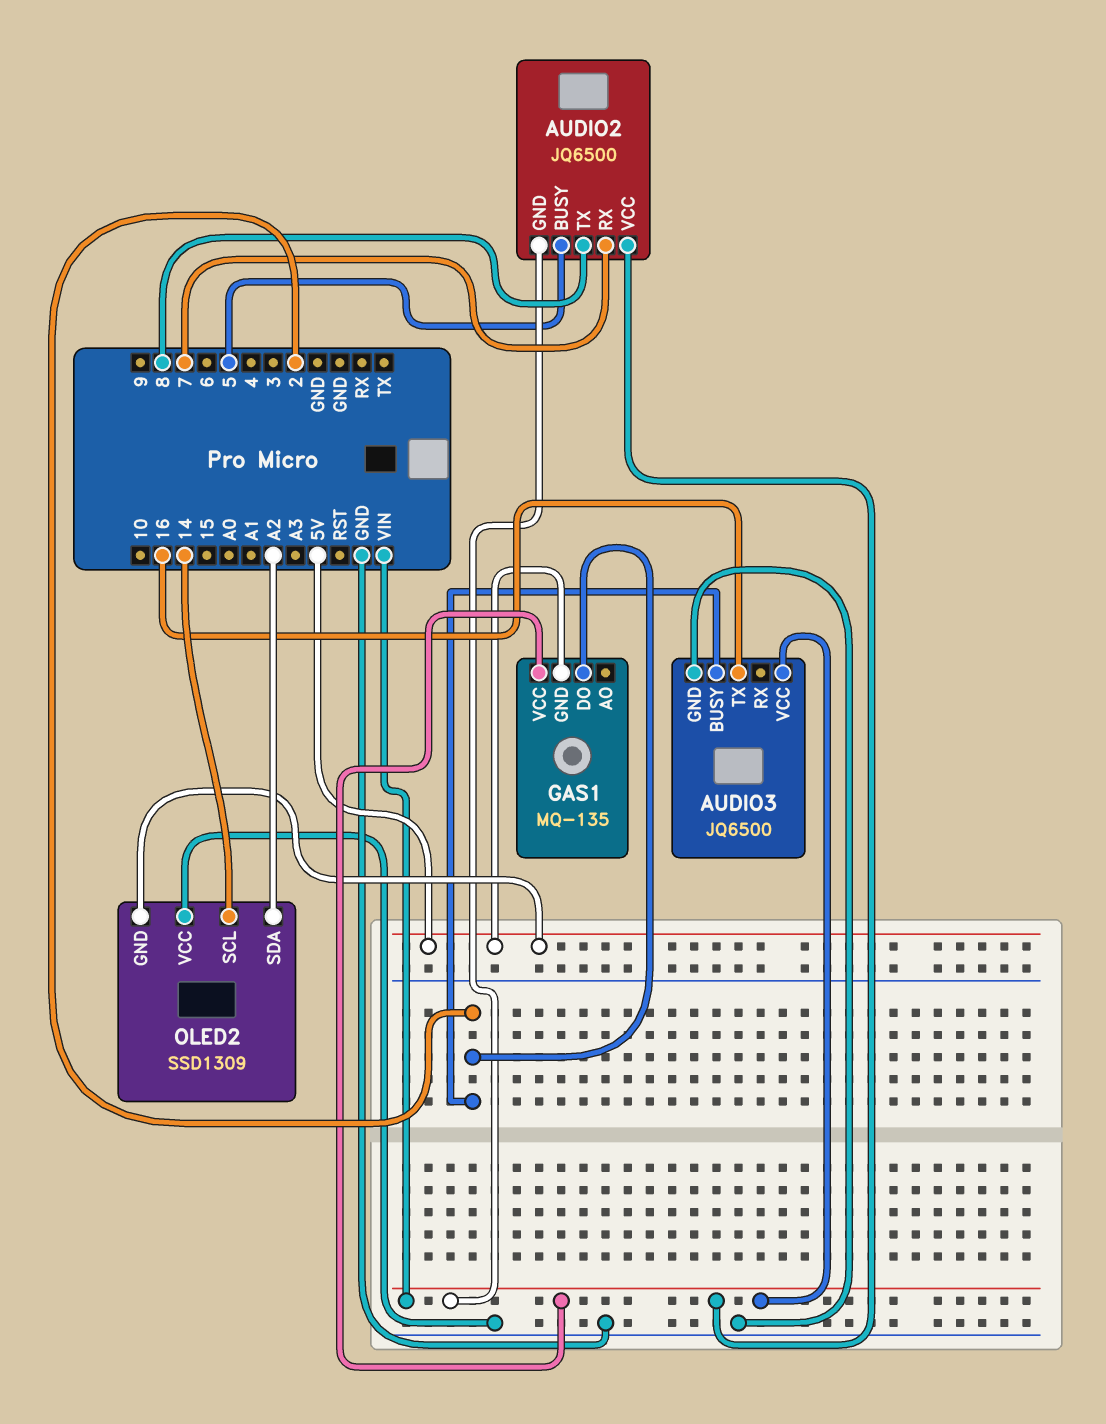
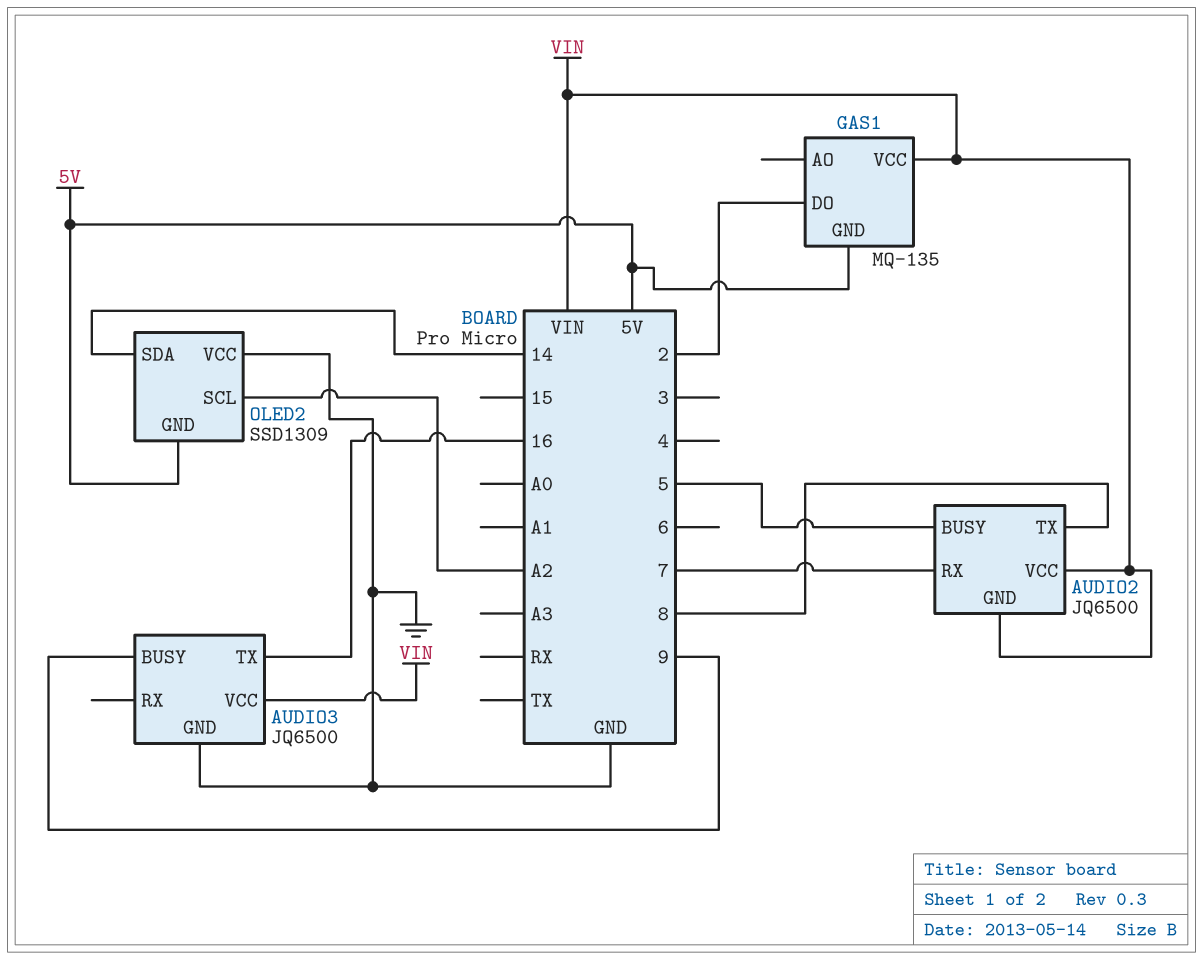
AUDIO3 pin BUSY: 2 -> 9
OLED2 pin SCL: 14 -> A2
OLED2 pin SDA: A2 -> 14

